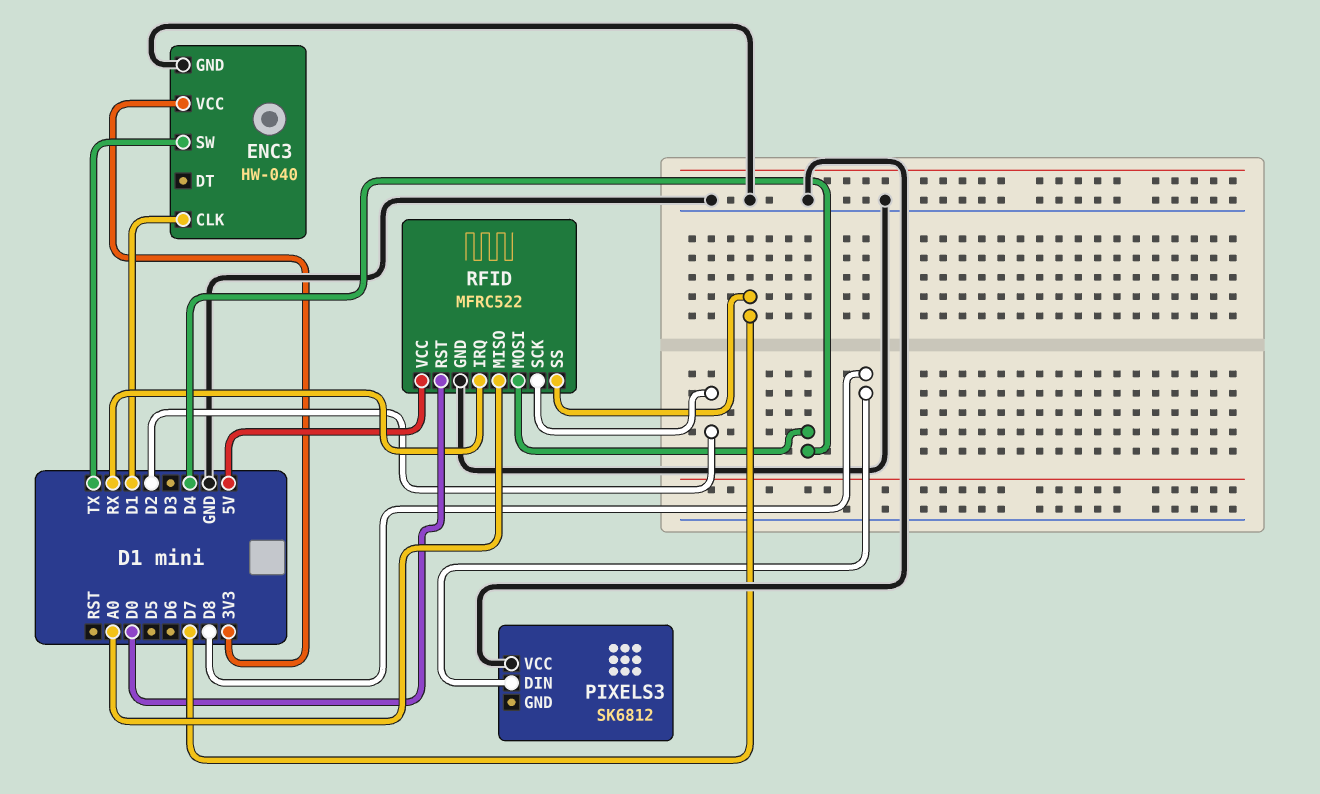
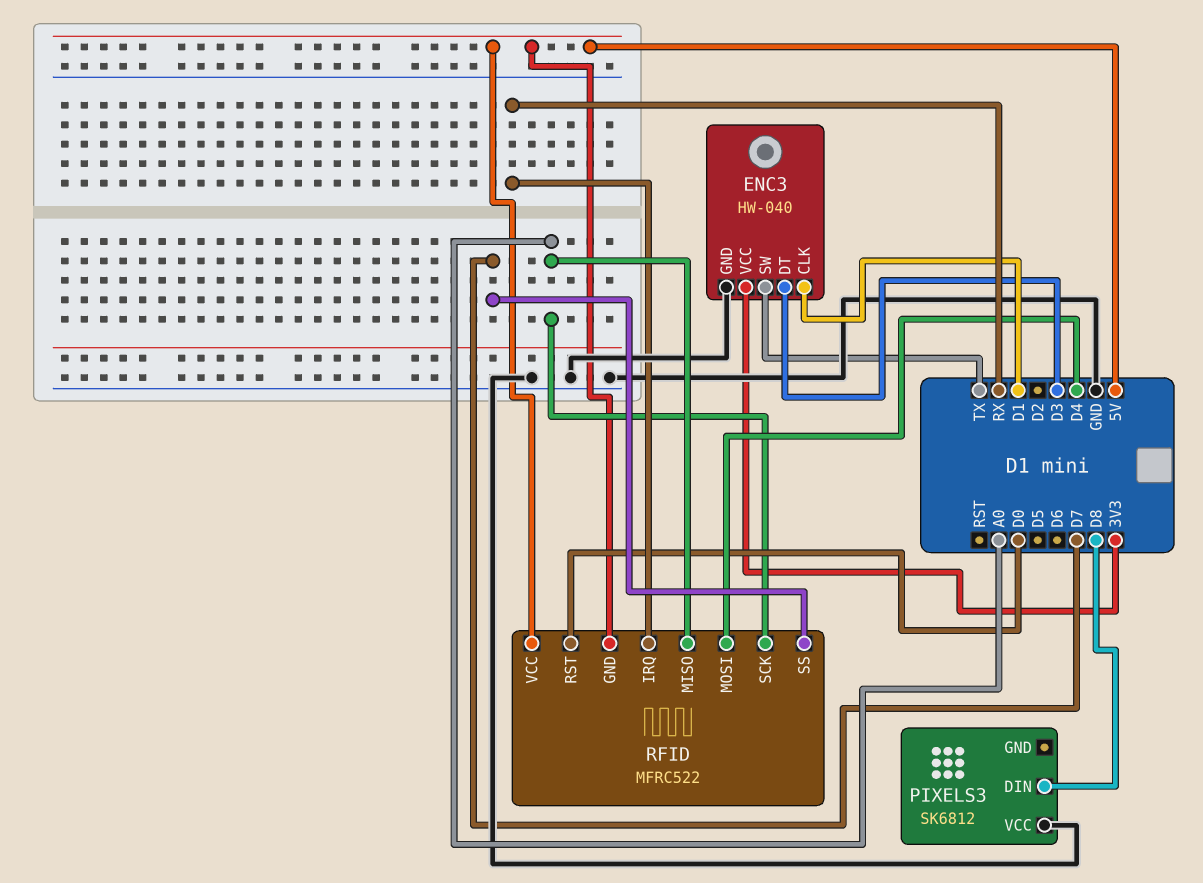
ENC3 pin DT: none -> D3
RFID pin GND: GND -> 5V
RFID pin SCK: D2 -> A0

